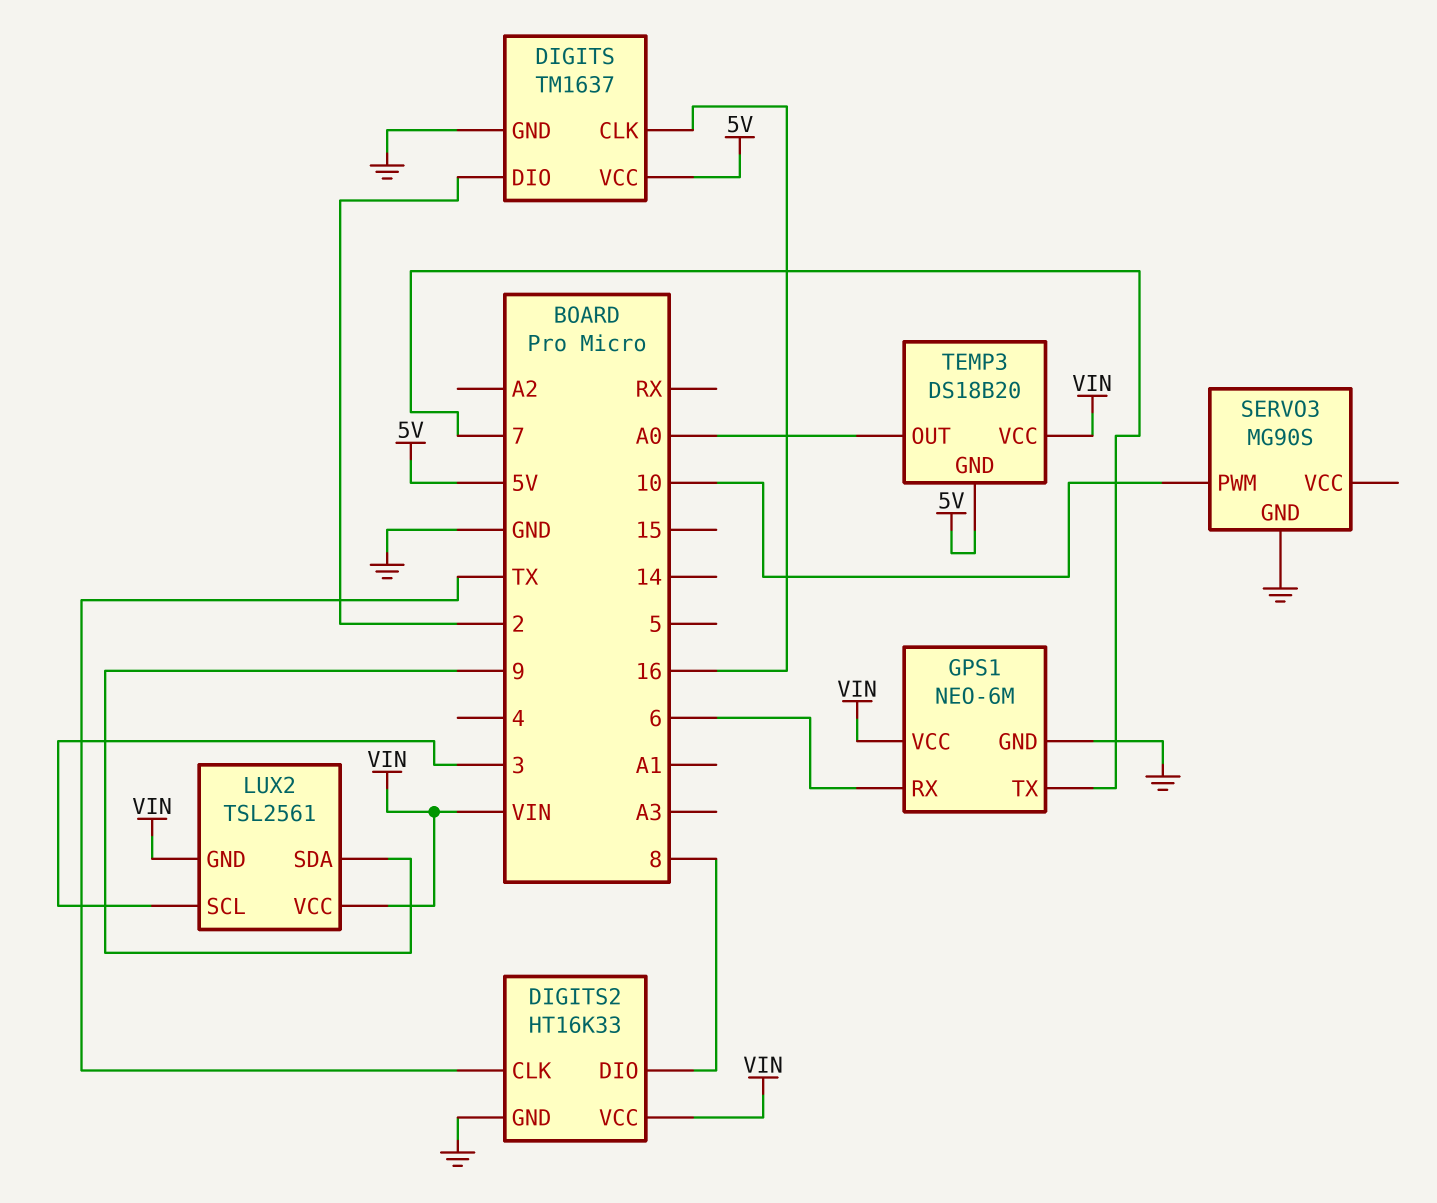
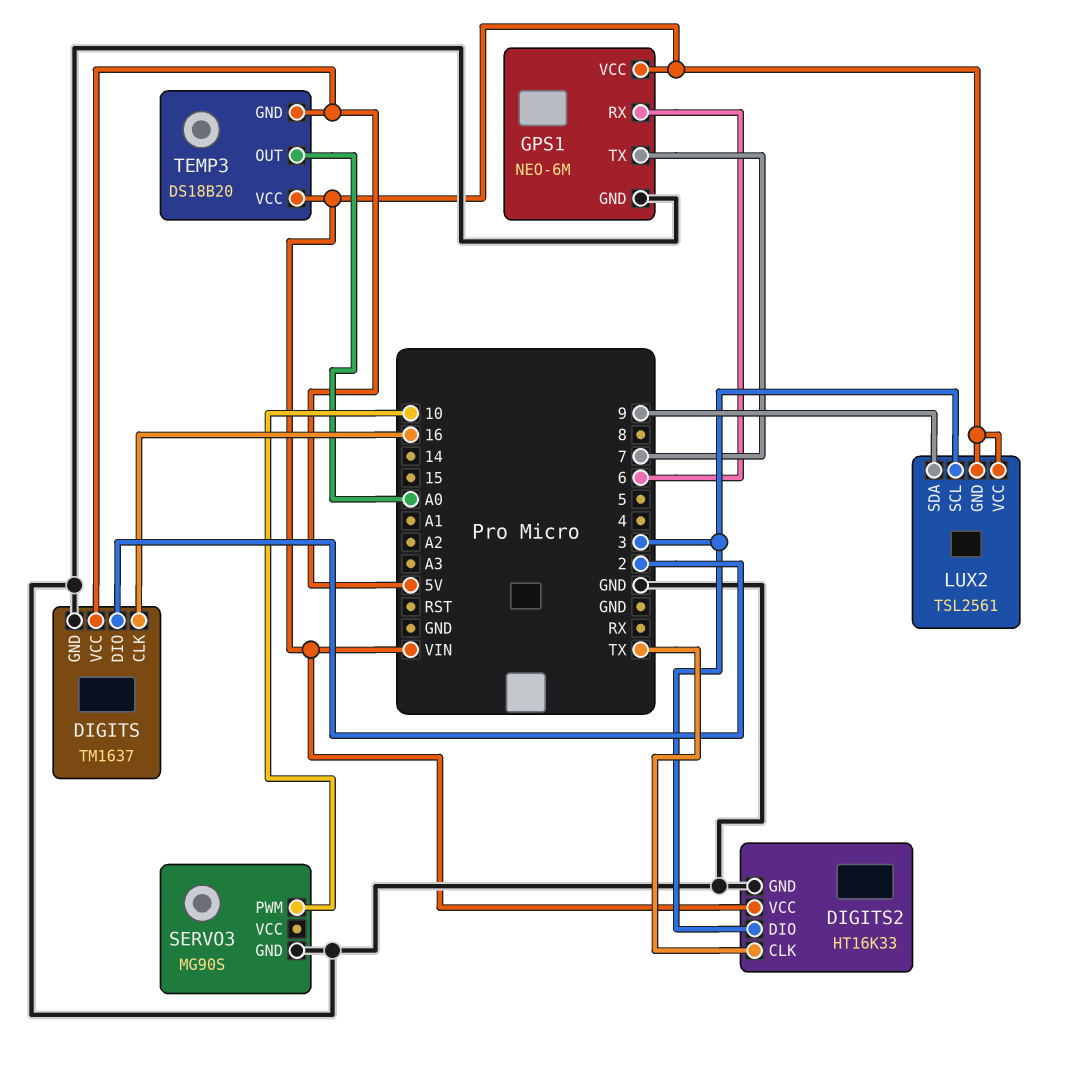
DIGITS2 pin DIO: 8 -> 3

